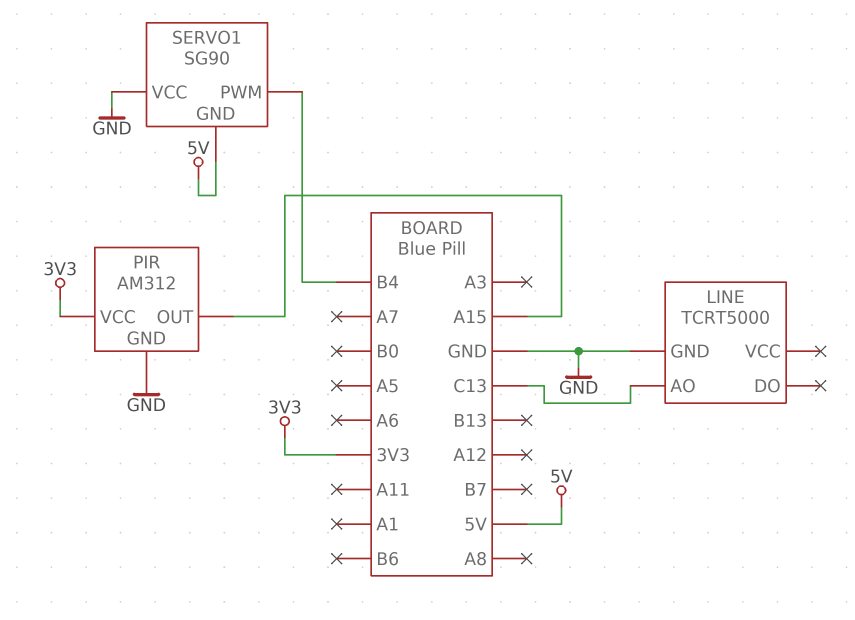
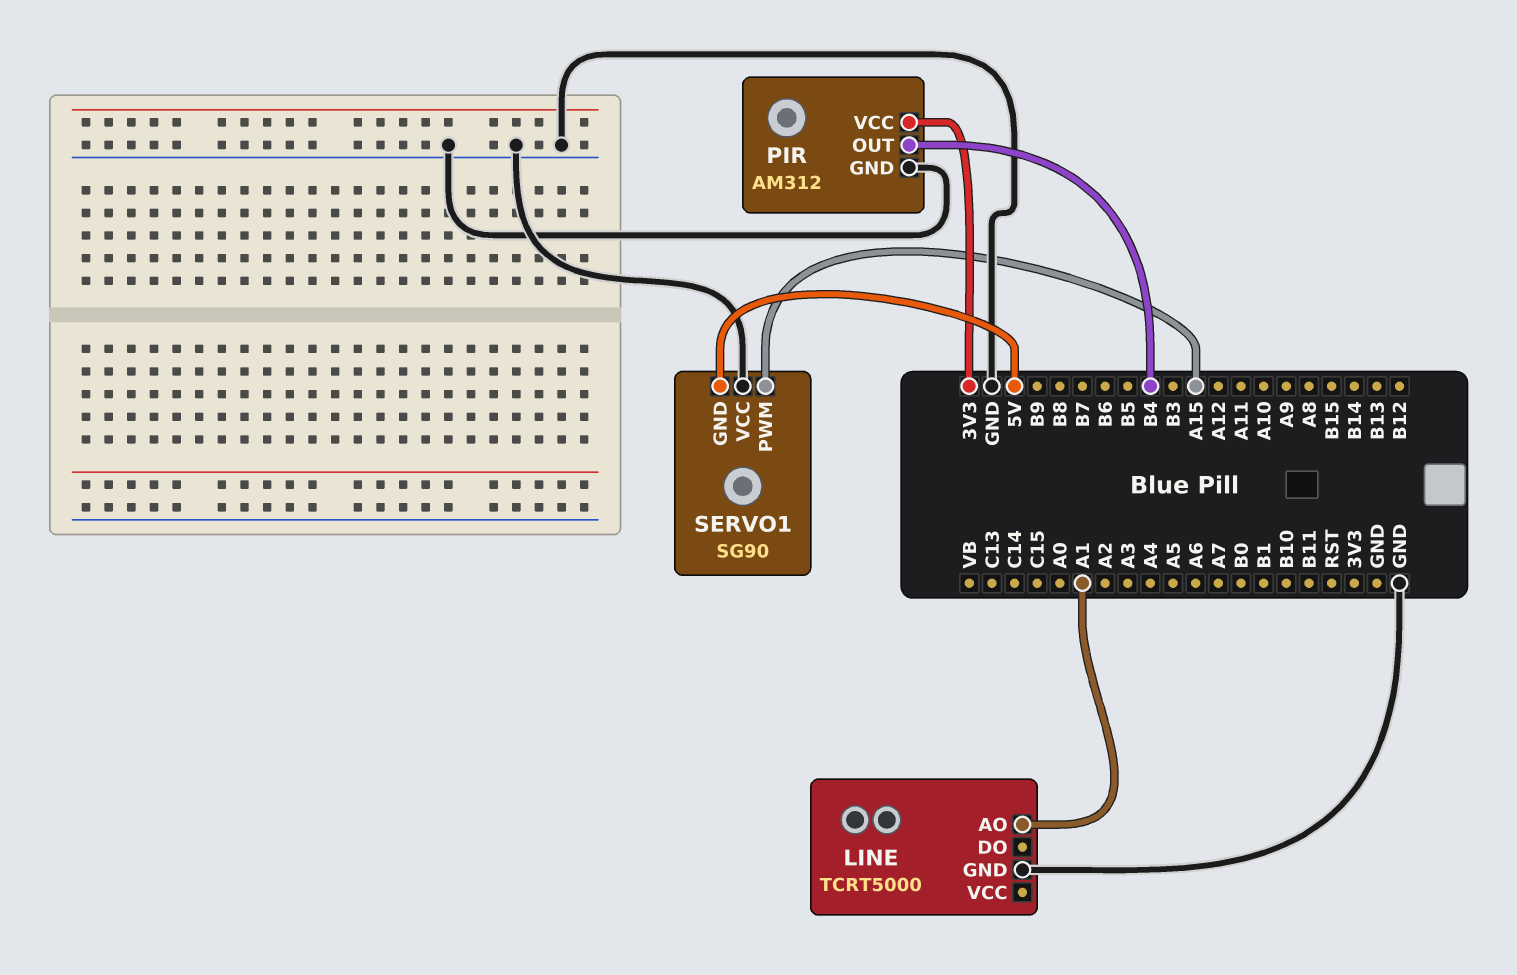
LINE pin AO: C13 -> A1
PIR pin OUT: A15 -> B4
SERVO1 pin PWM: B4 -> A15

